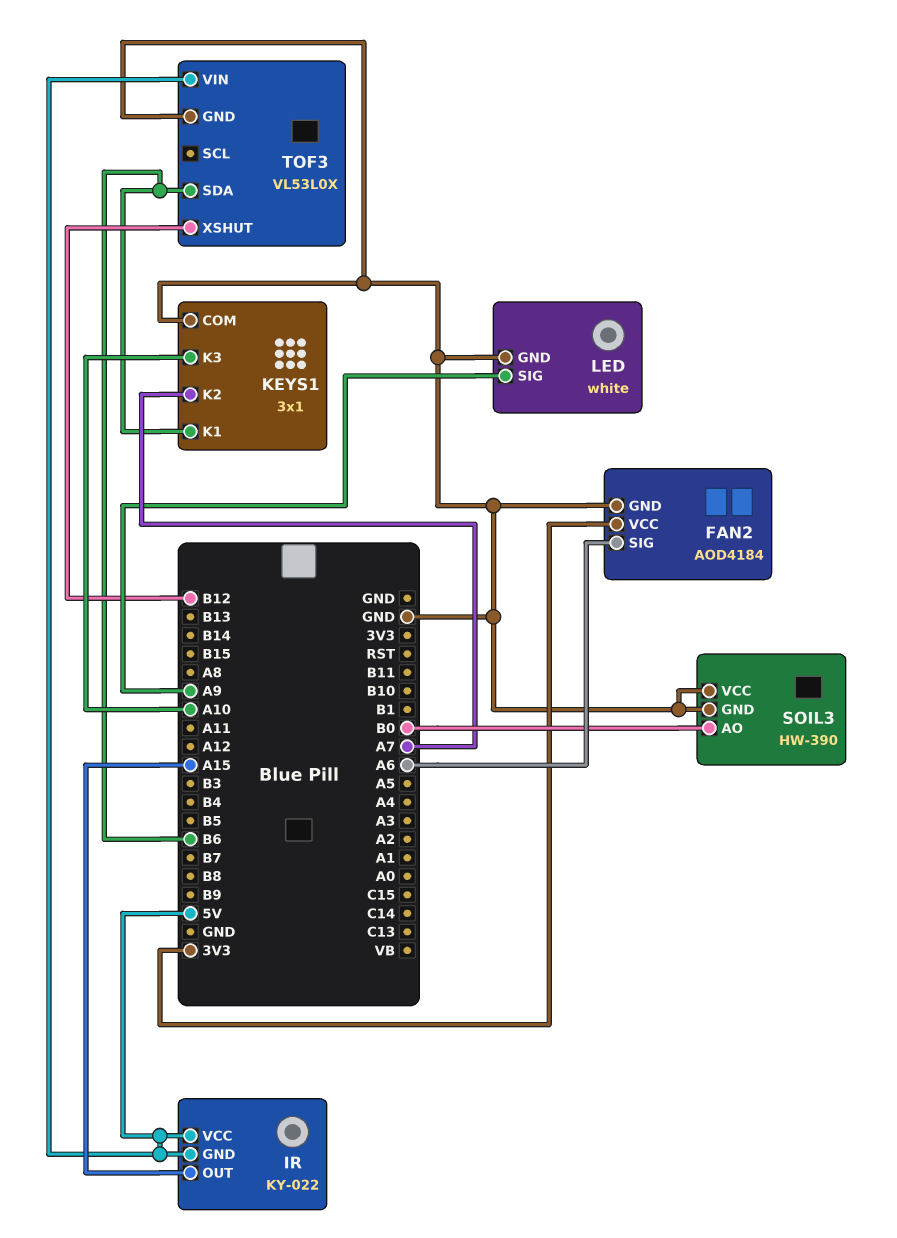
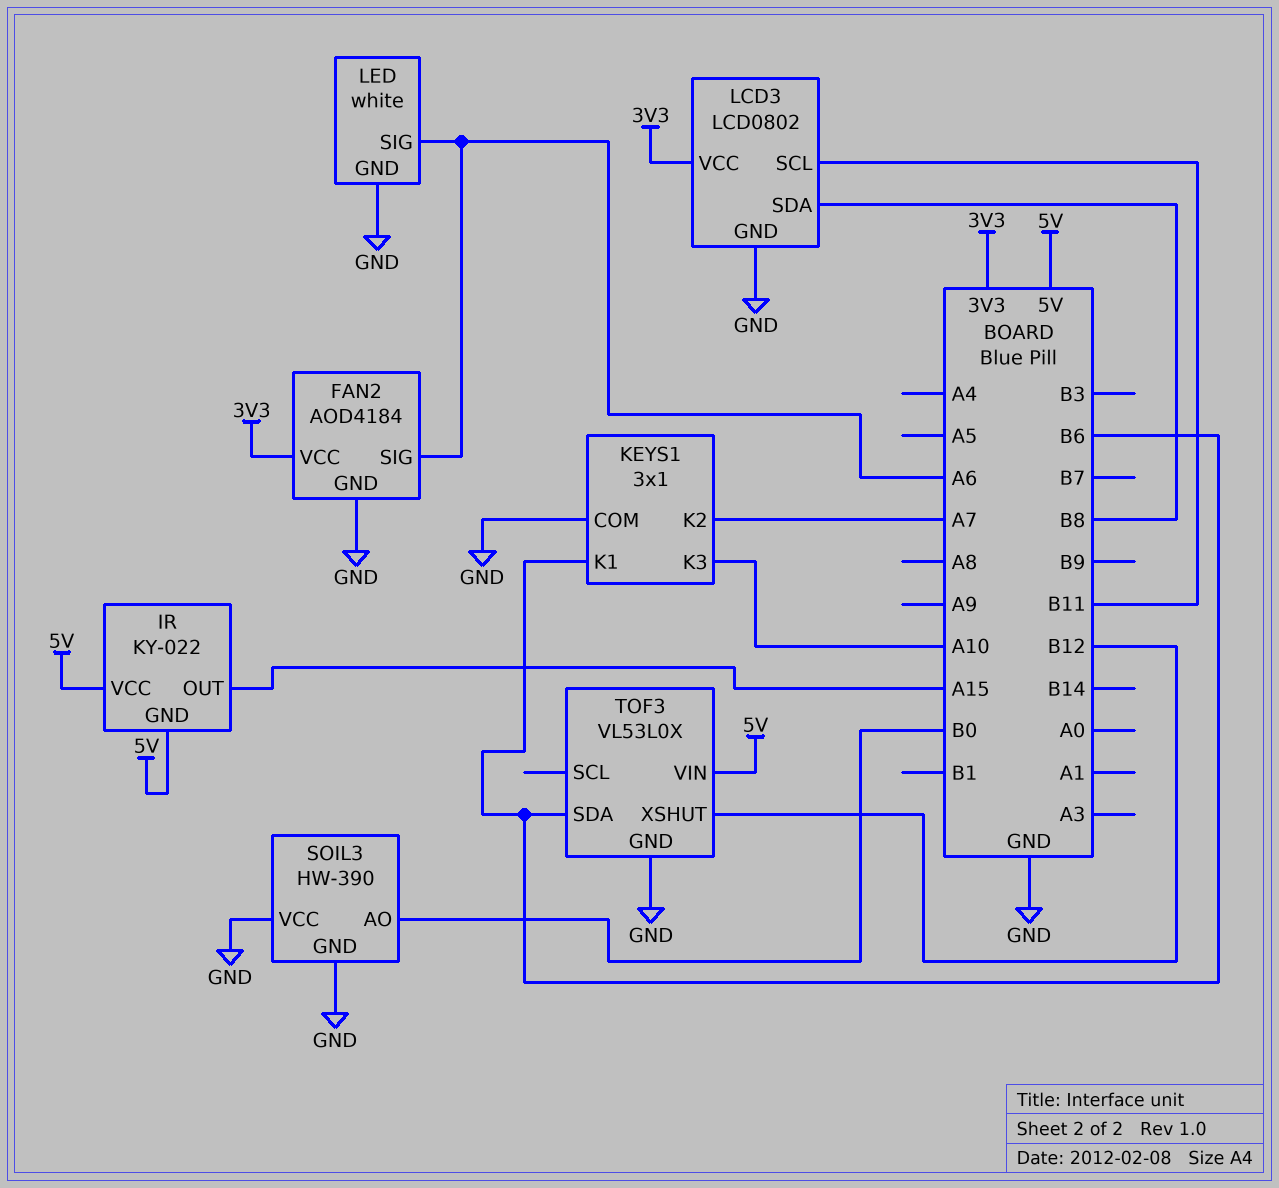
LCD3: none -> LCD0802
LCD3 pin GND: none -> GND
LCD3 pin SCL: none -> B11
LCD3 pin SDA: none -> B8
LCD3 pin VCC: none -> 3V3
LED pin SIG: A9 -> A6

